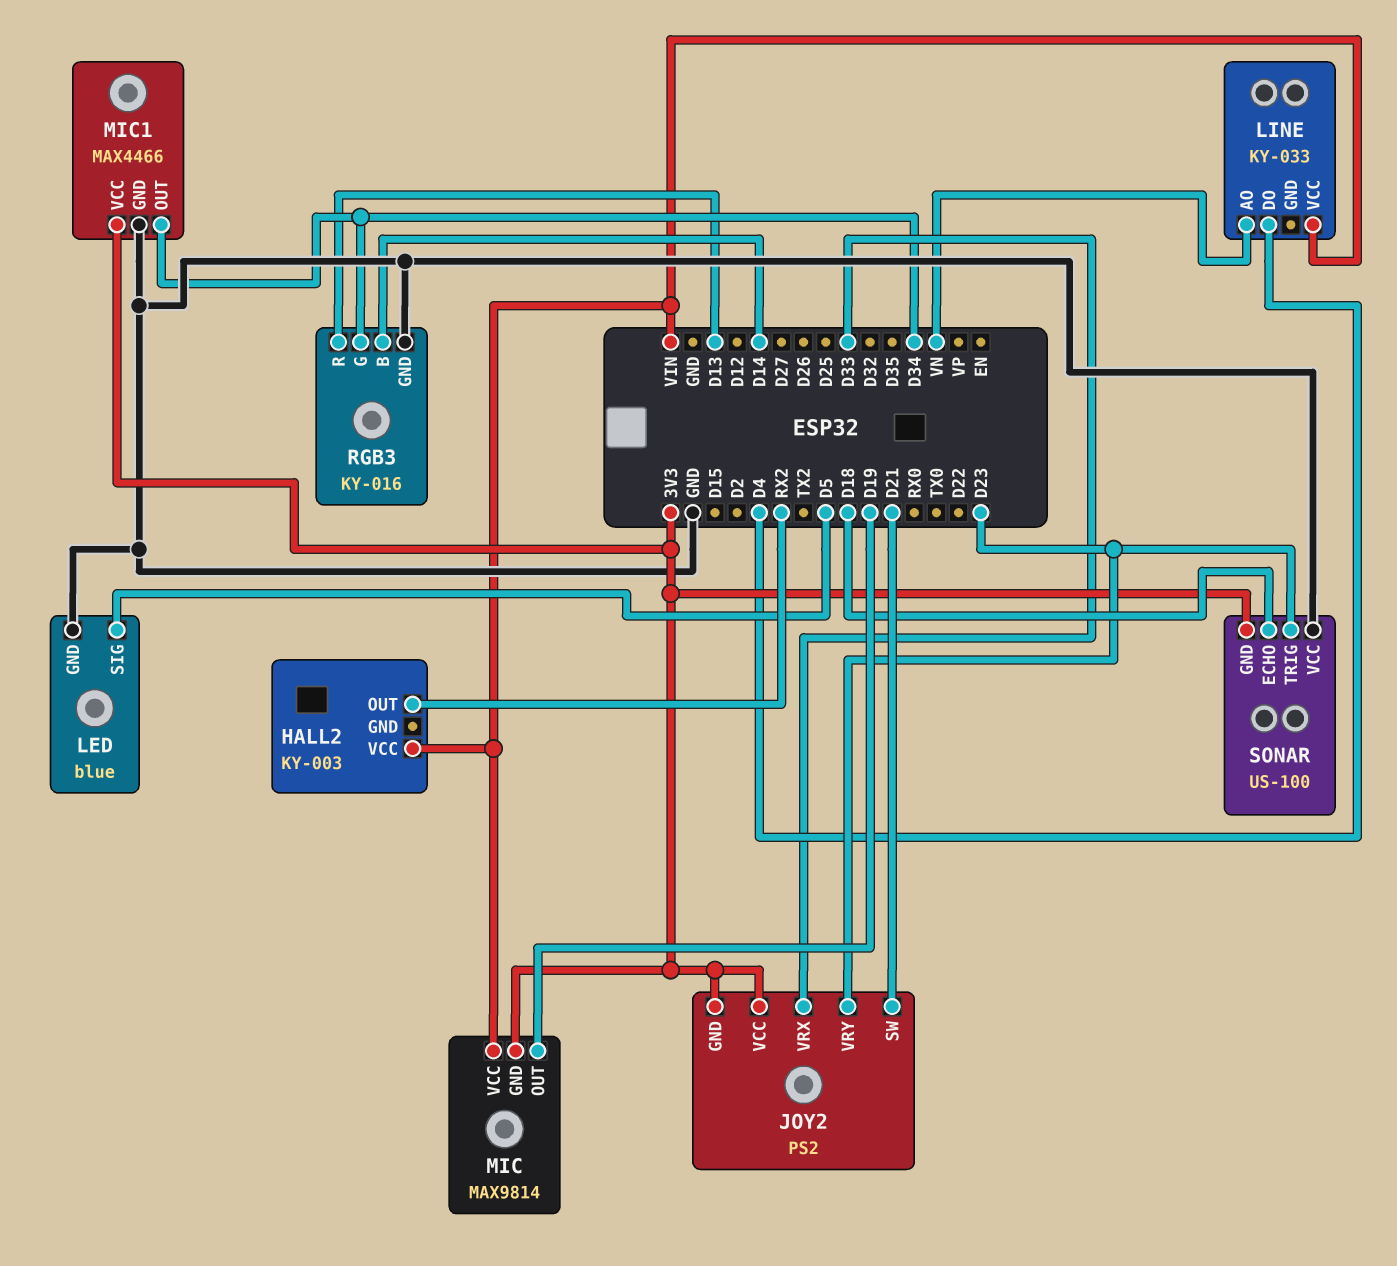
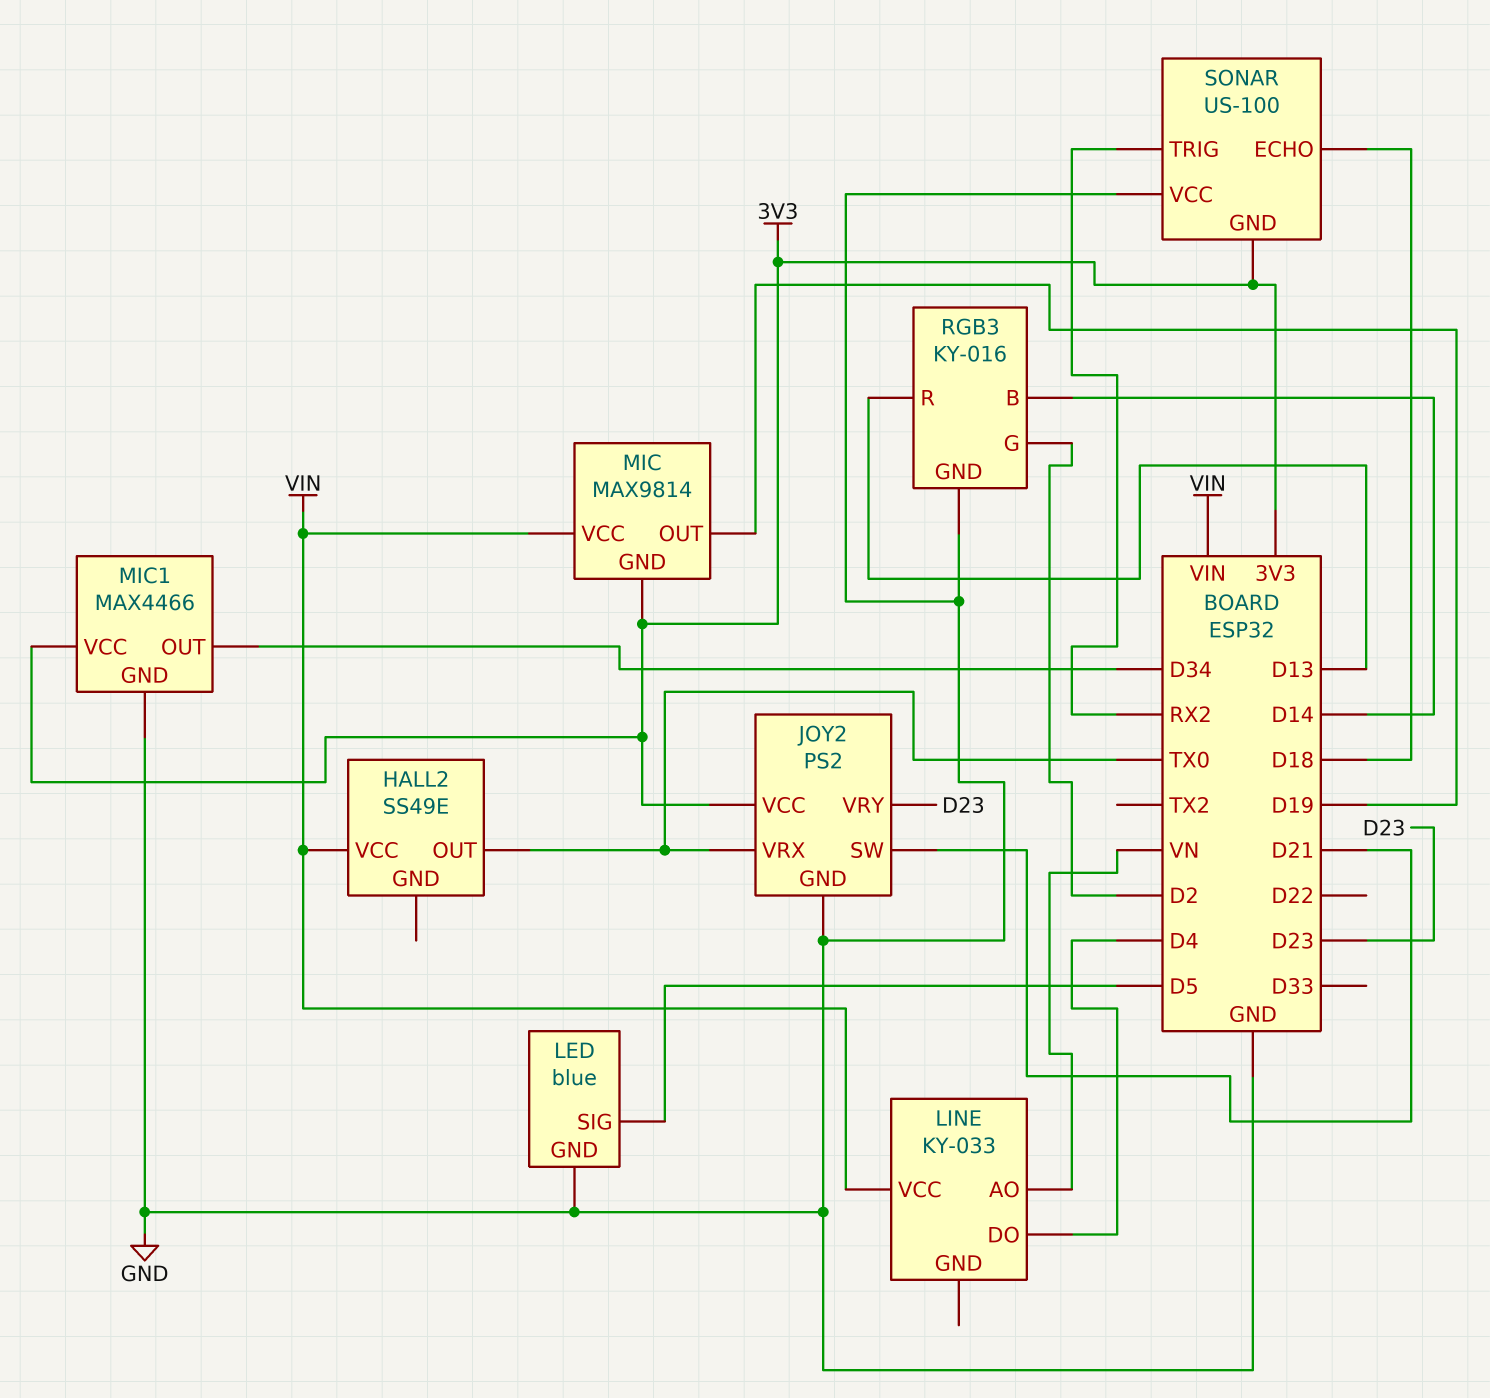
HALL2: KY-003 -> SS49E
HALL2 pin OUT: RX2 -> TX0
JOY2 pin GND: 3V3 -> GND
JOY2 pin VRX: D33 -> TX0
RGB3 pin G: D34 -> D2
SONAR pin TRIG: D23 -> RX2

